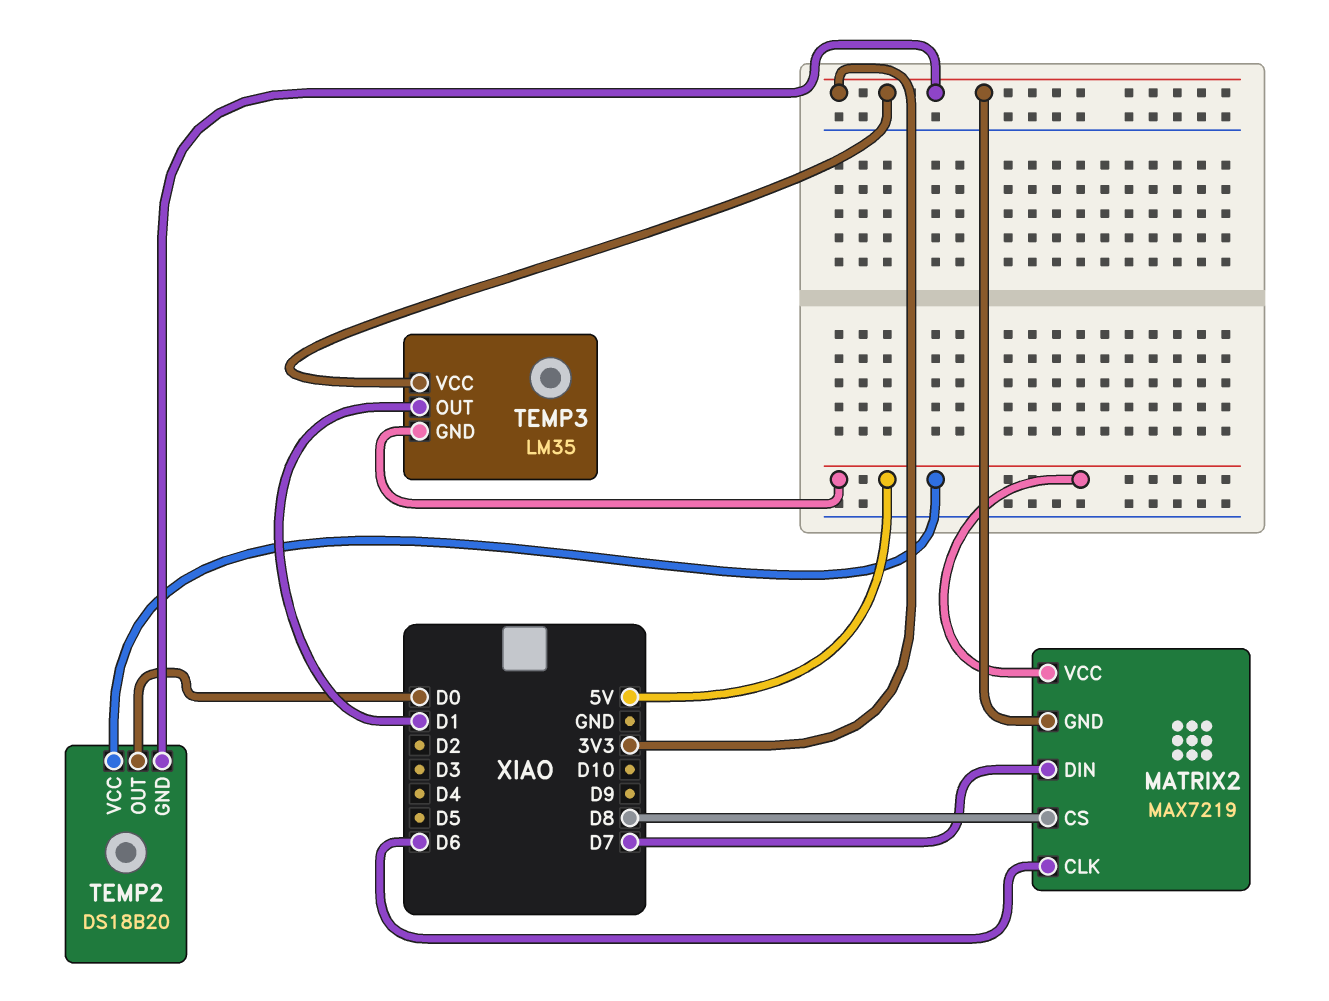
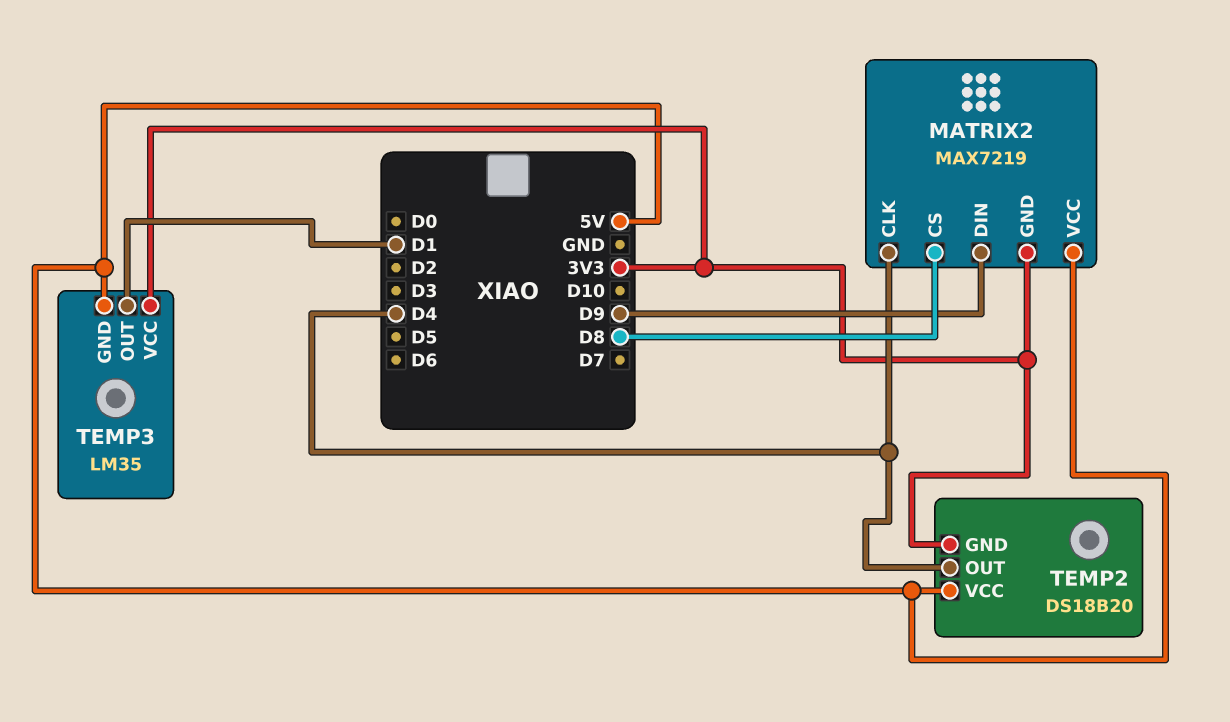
MATRIX2 pin CLK: D6 -> D4
MATRIX2 pin DIN: D7 -> D9
TEMP2 pin OUT: D0 -> D4

